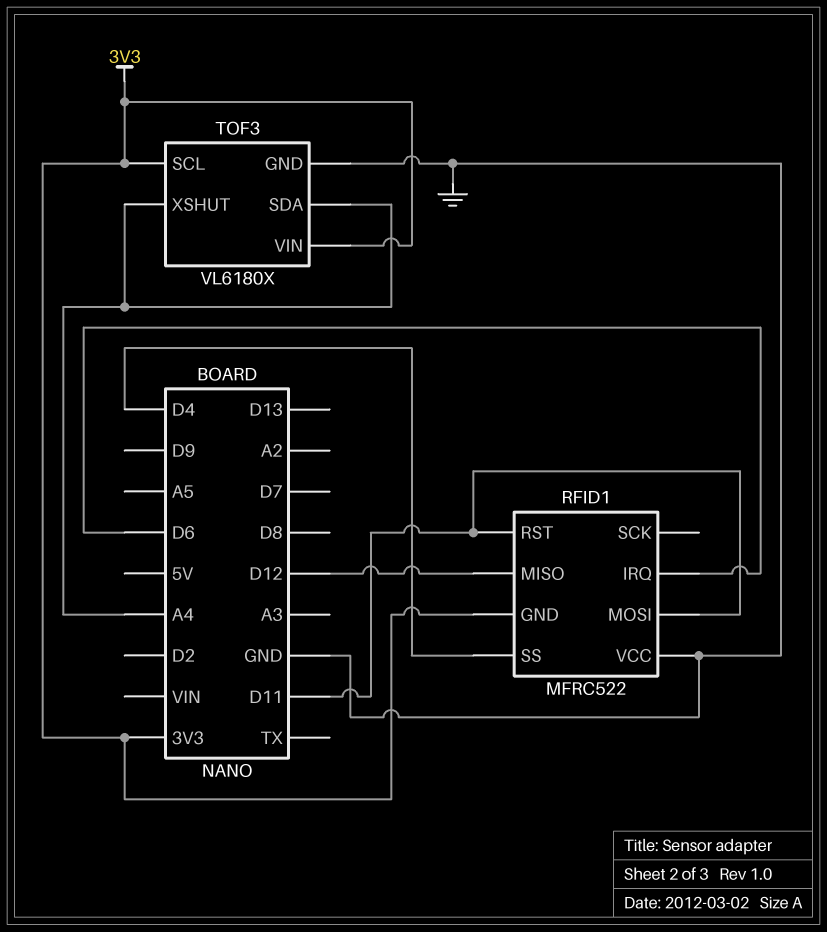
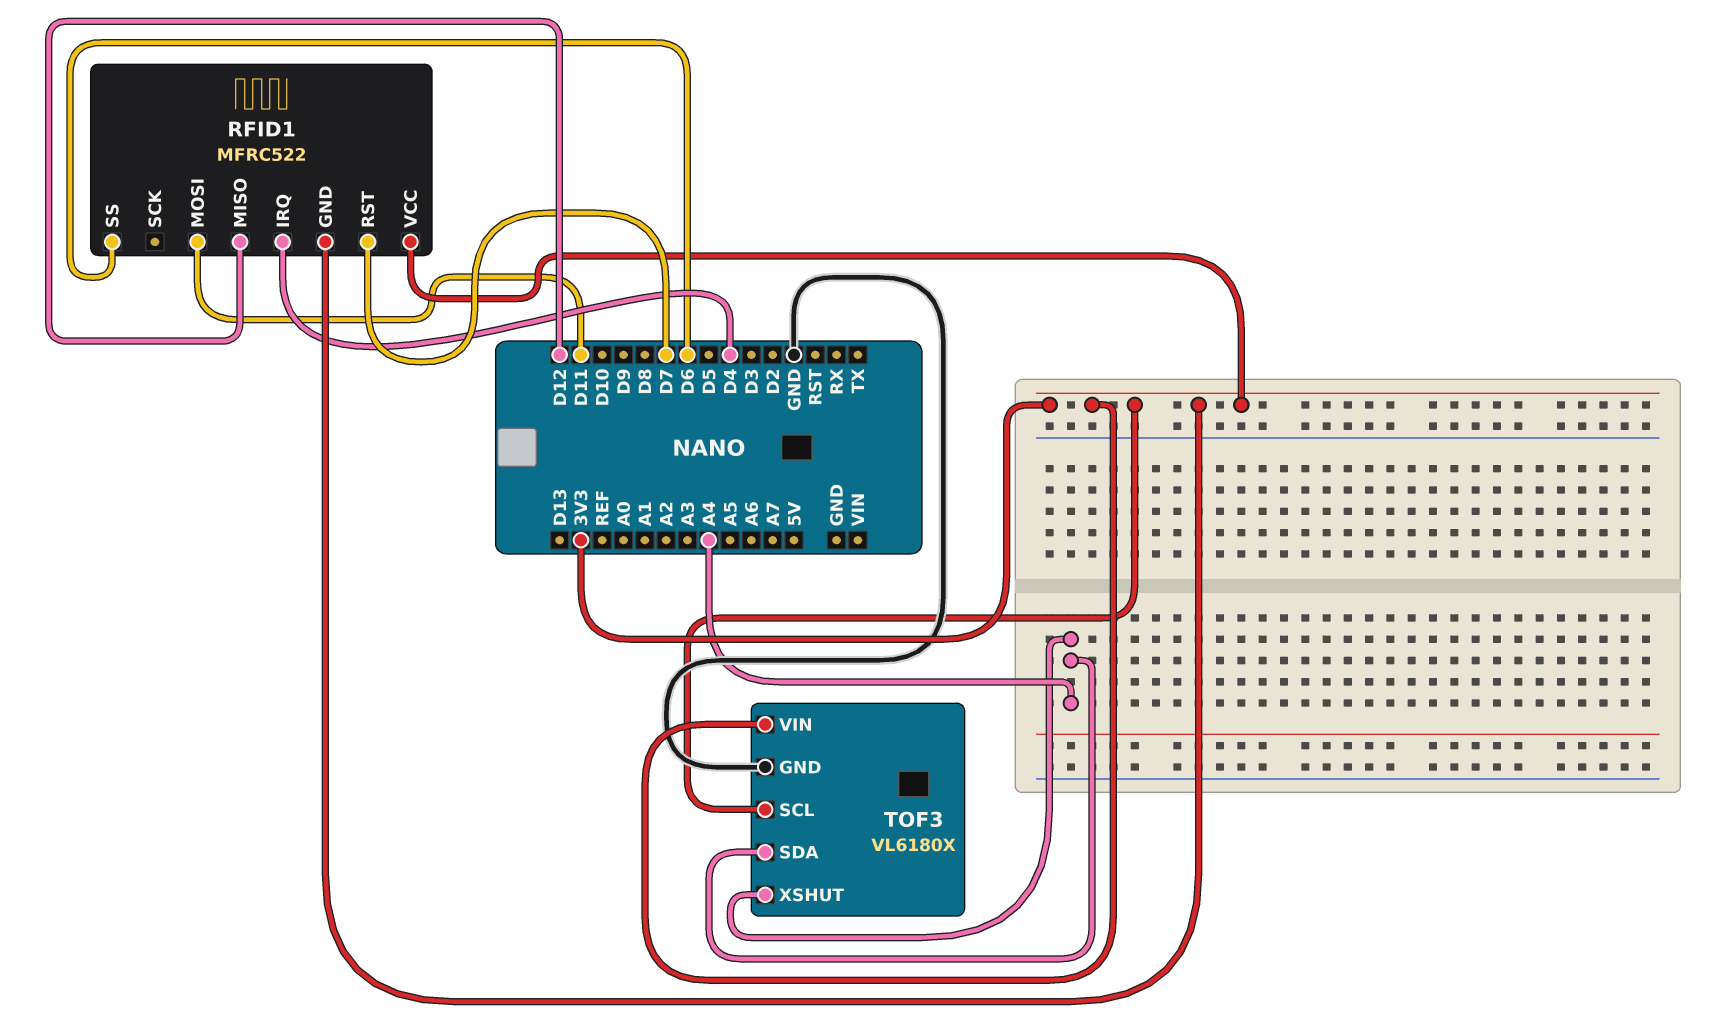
RFID1 pin IRQ: D6 -> D4
RFID1 pin RST: D11 -> D7
RFID1 pin SS: D4 -> D6
RFID1 pin VCC: GND -> 3V3

